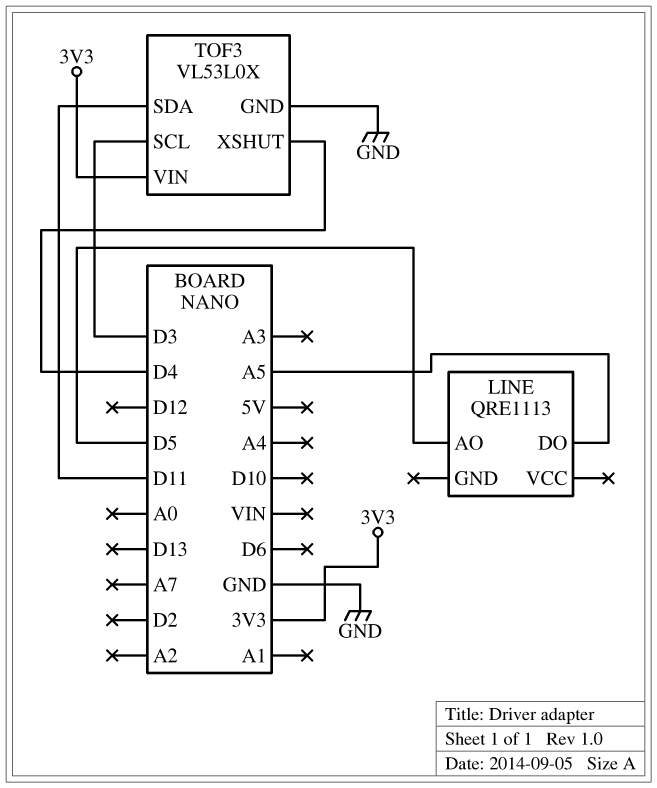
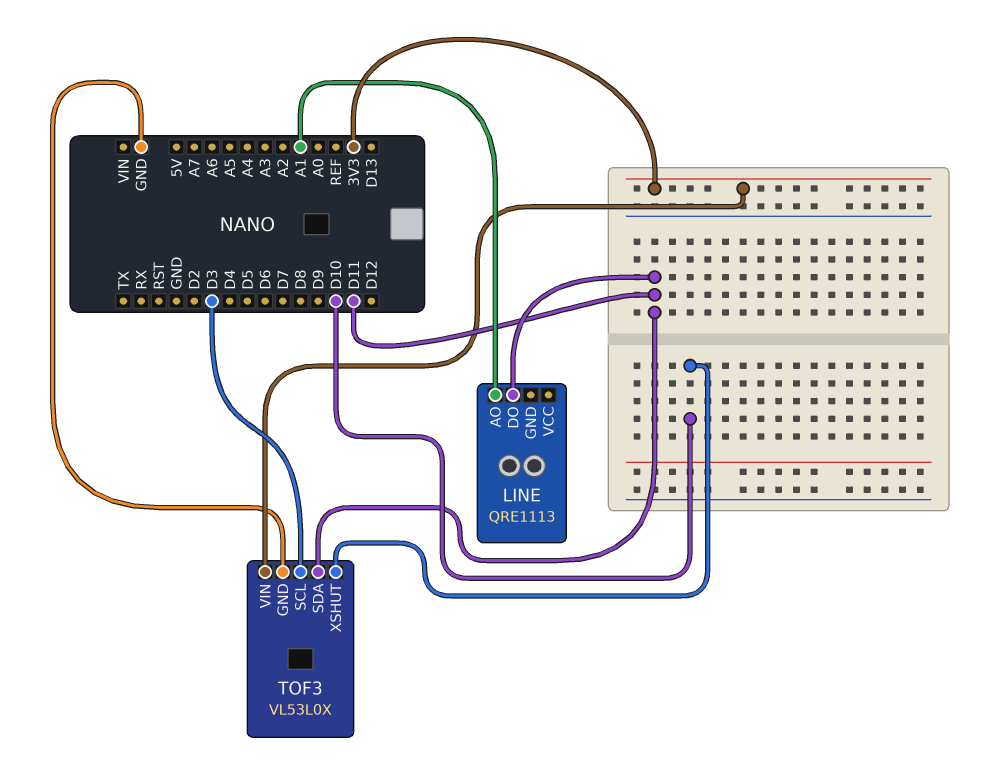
LINE pin AO: D5 -> A1
LINE pin DO: A5 -> D11
TOF3 pin XSHUT: D4 -> D10

